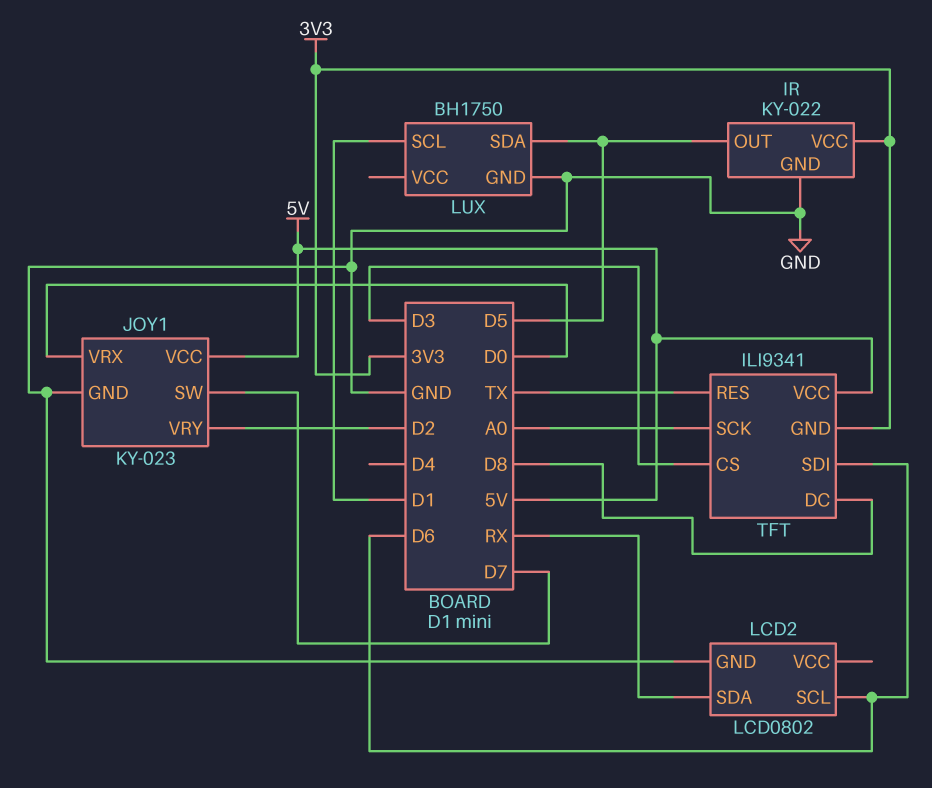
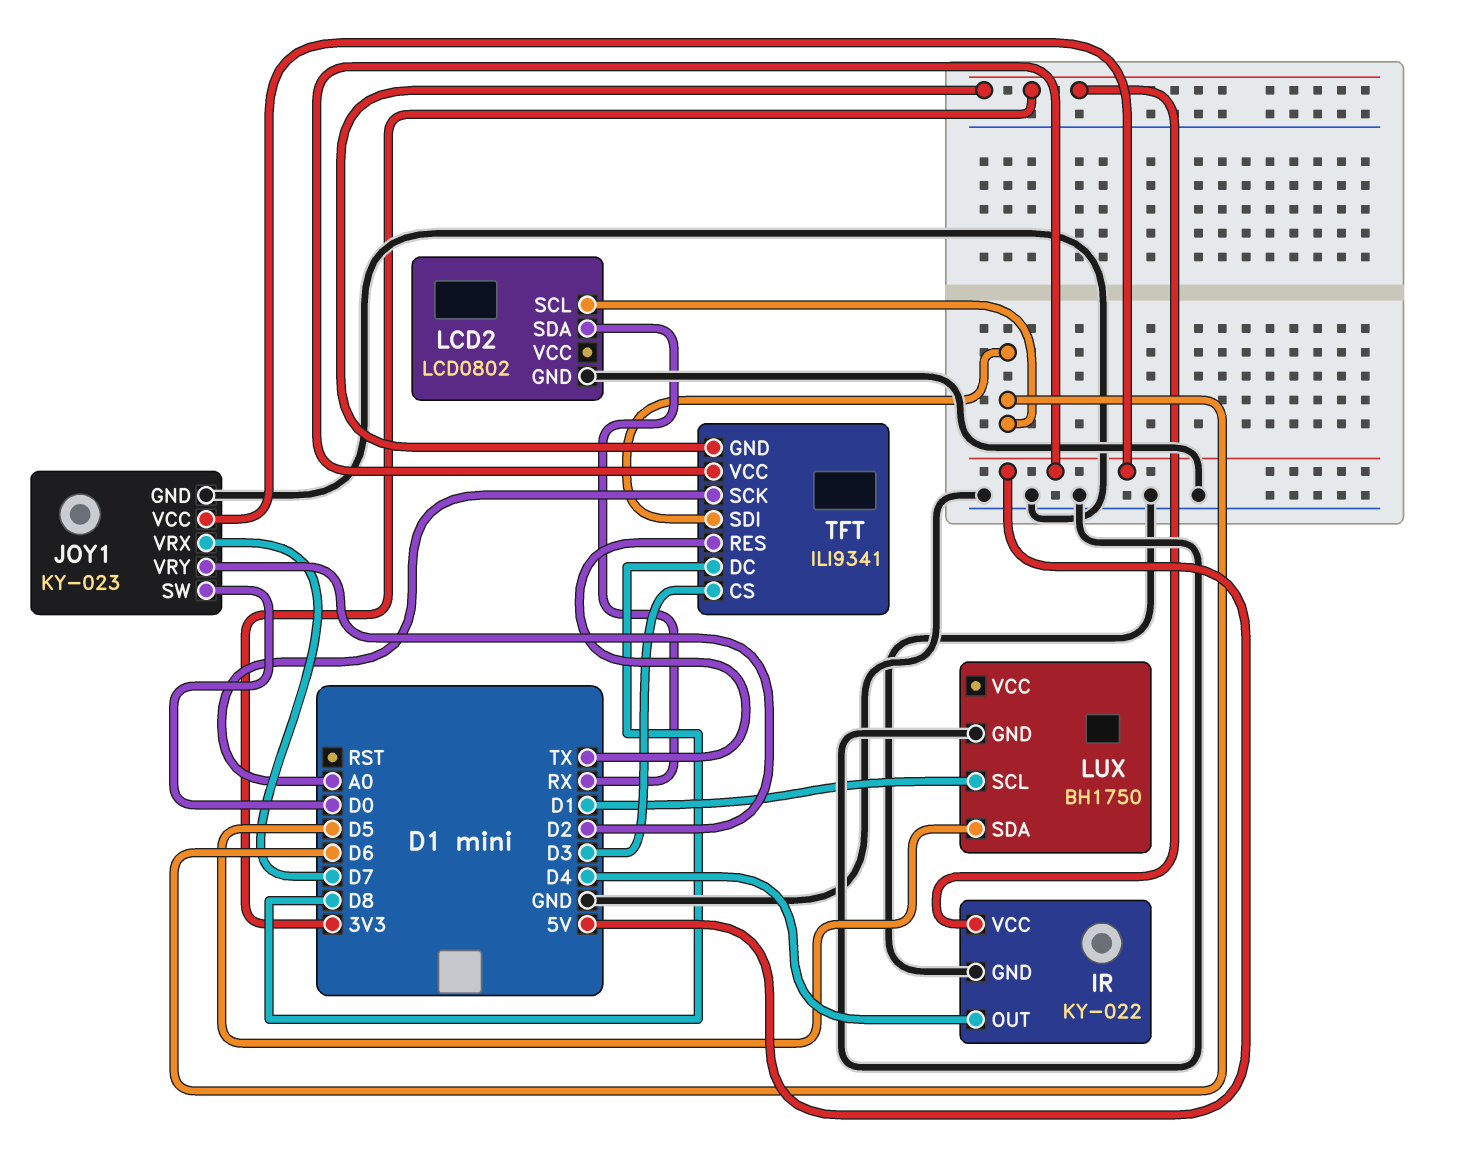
IR pin OUT: D5 -> D4
JOY1 pin SW: D7 -> D0
JOY1 pin VRX: D0 -> D7

